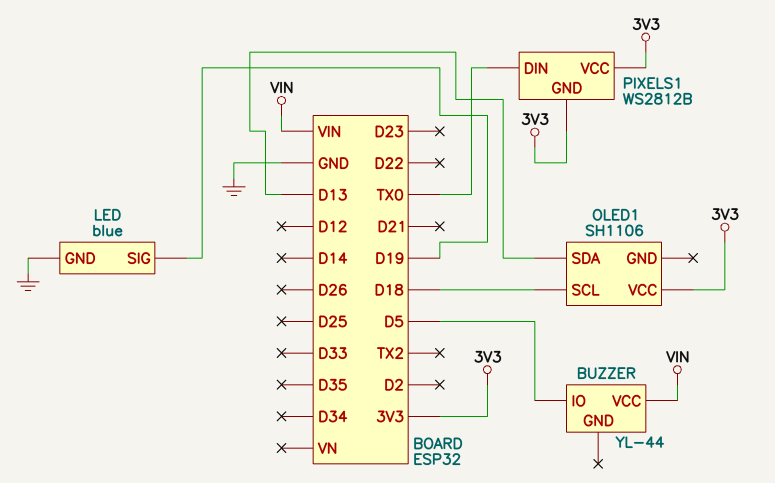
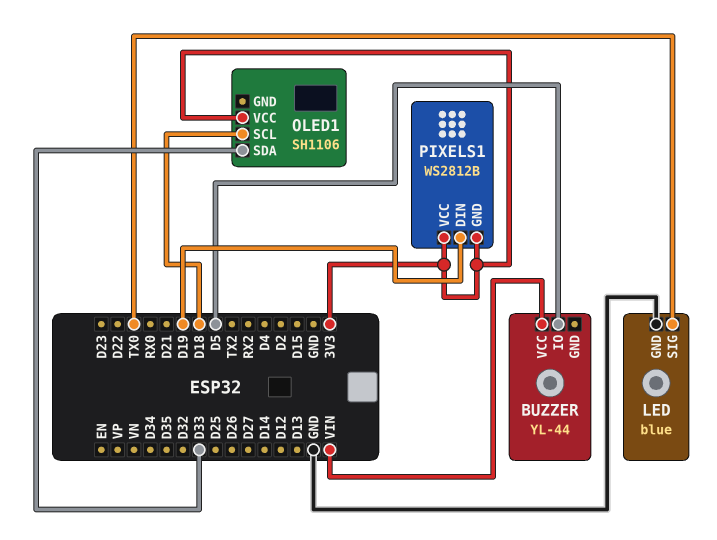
LED pin SIG: D19 -> TX0
OLED1 pin SDA: D13 -> D33
PIXELS1 pin DIN: TX0 -> D19

